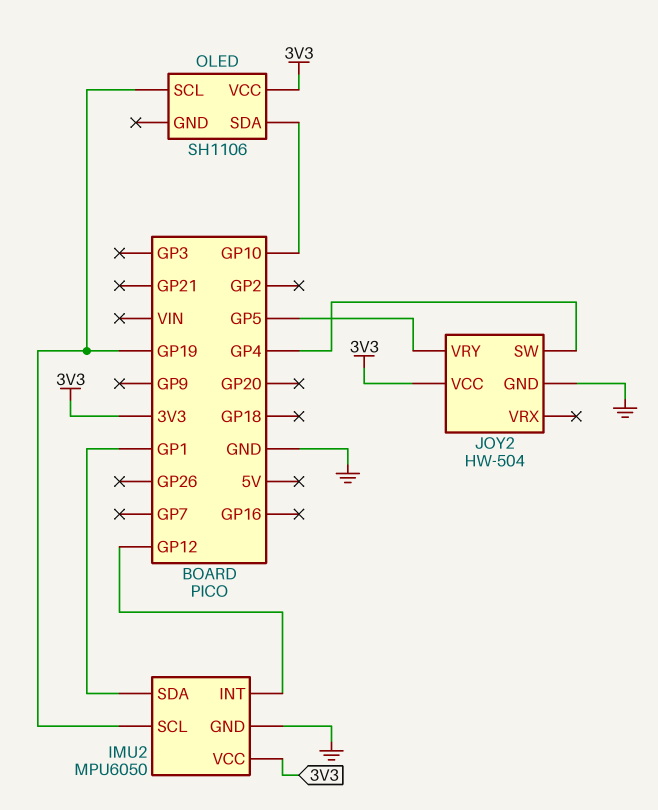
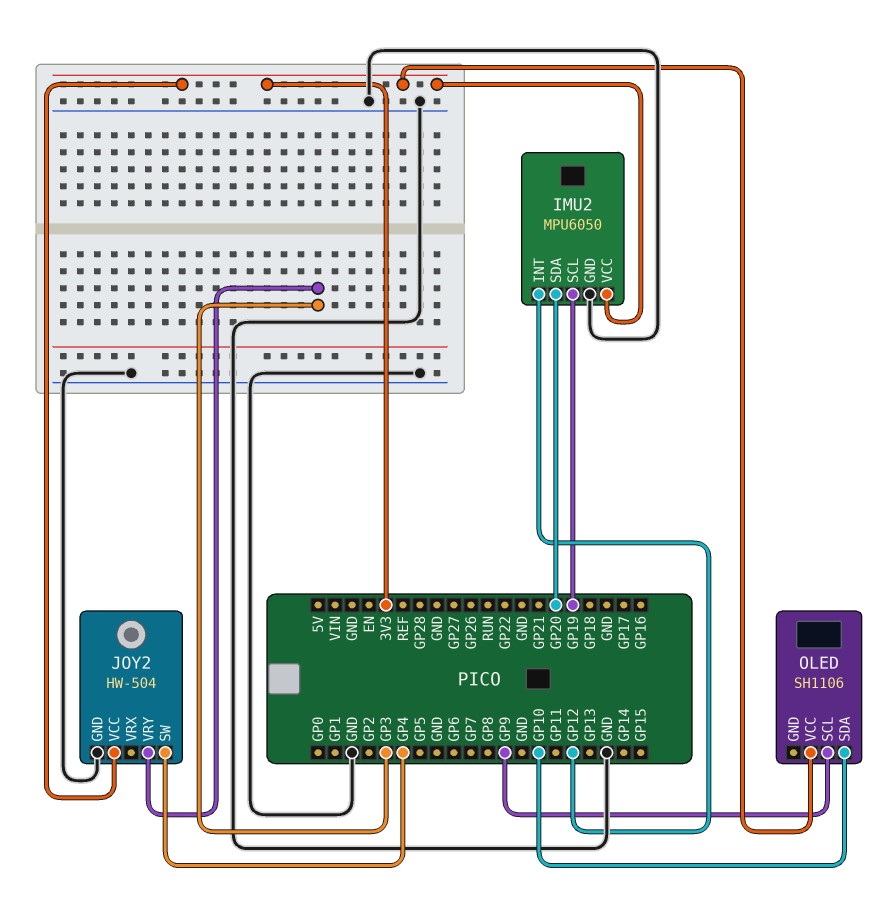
IMU2 pin SDA: GP1 -> GP20
JOY2 pin VRY: GP5 -> GP3
OLED pin SCL: GP19 -> GP9

